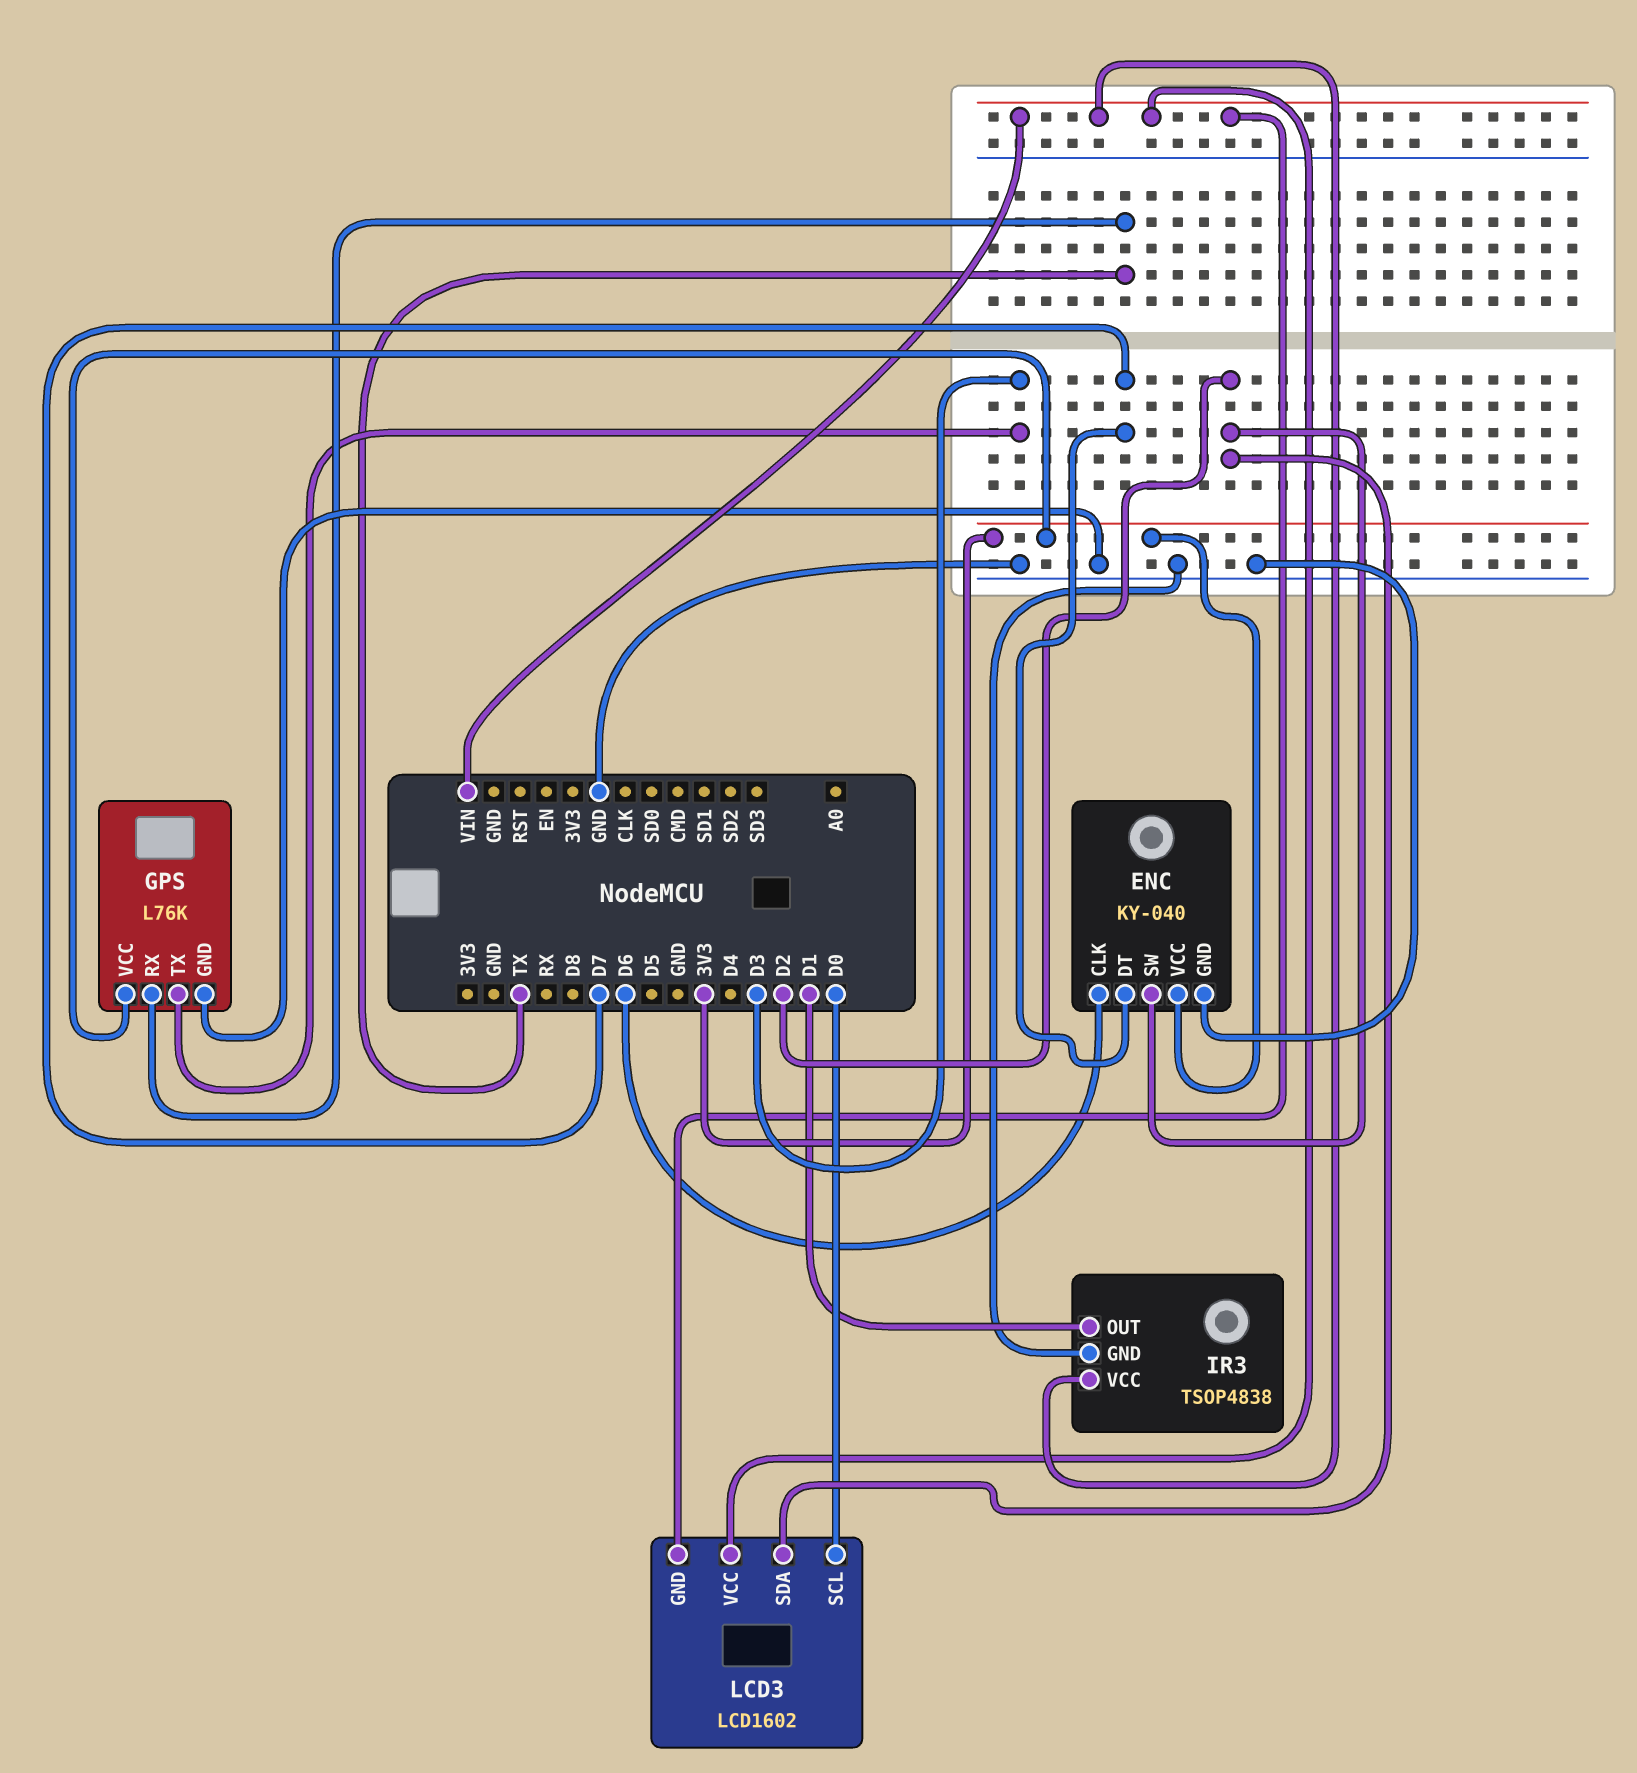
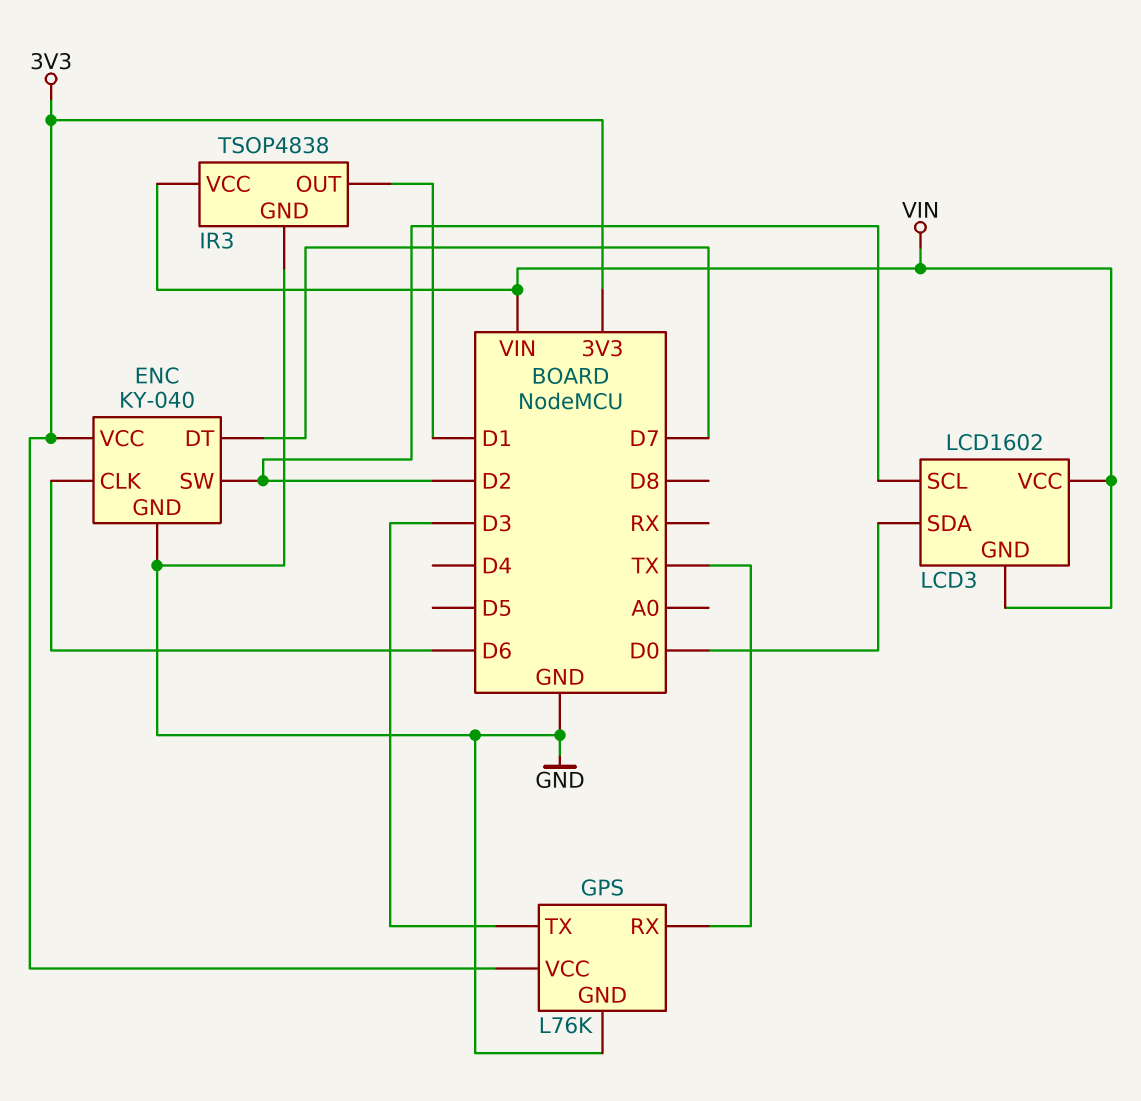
LCD3 pin SCL: D0 -> D2
LCD3 pin SDA: D2 -> D0

